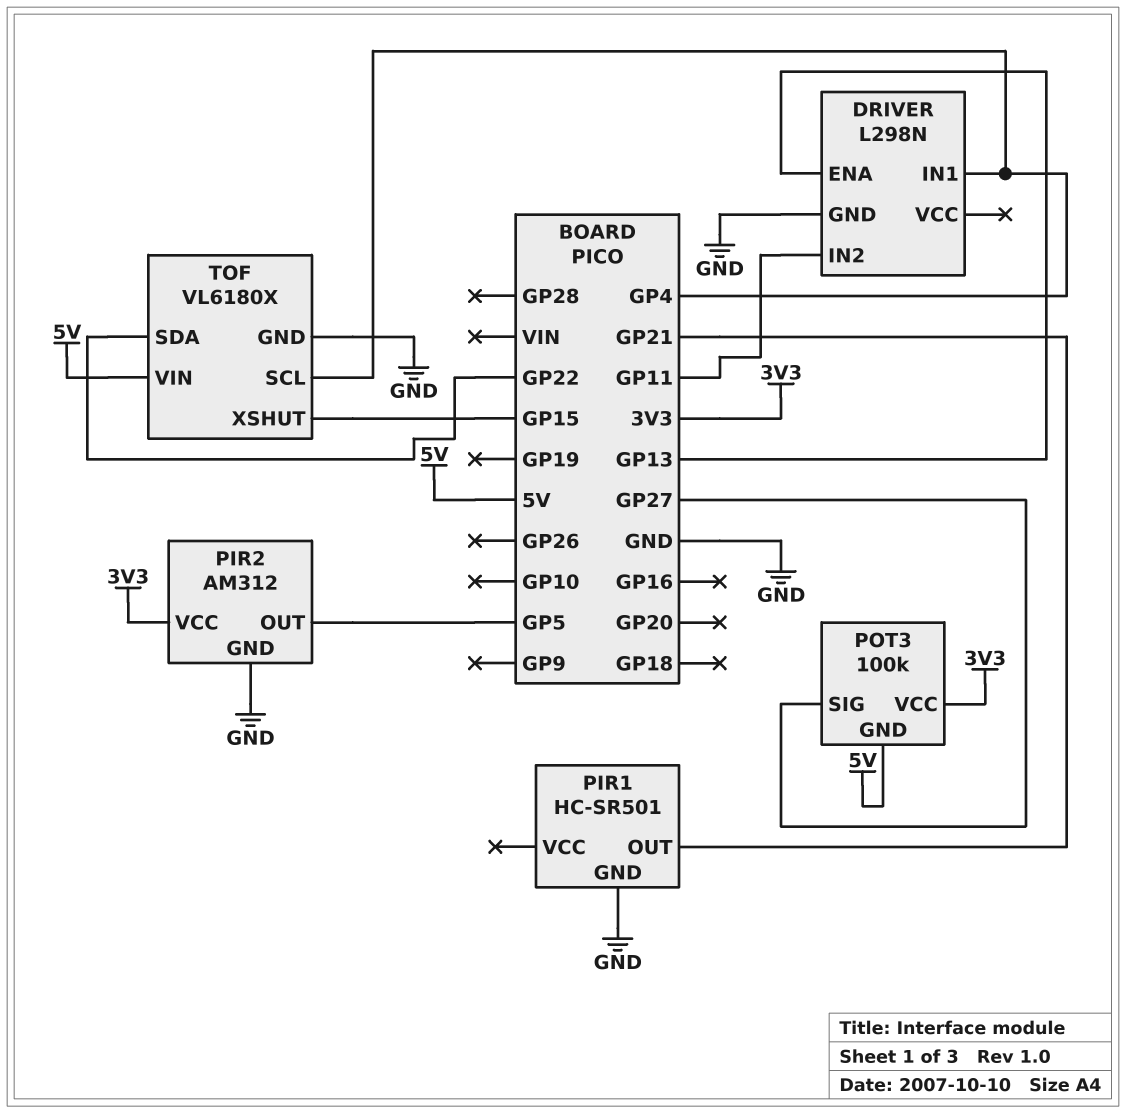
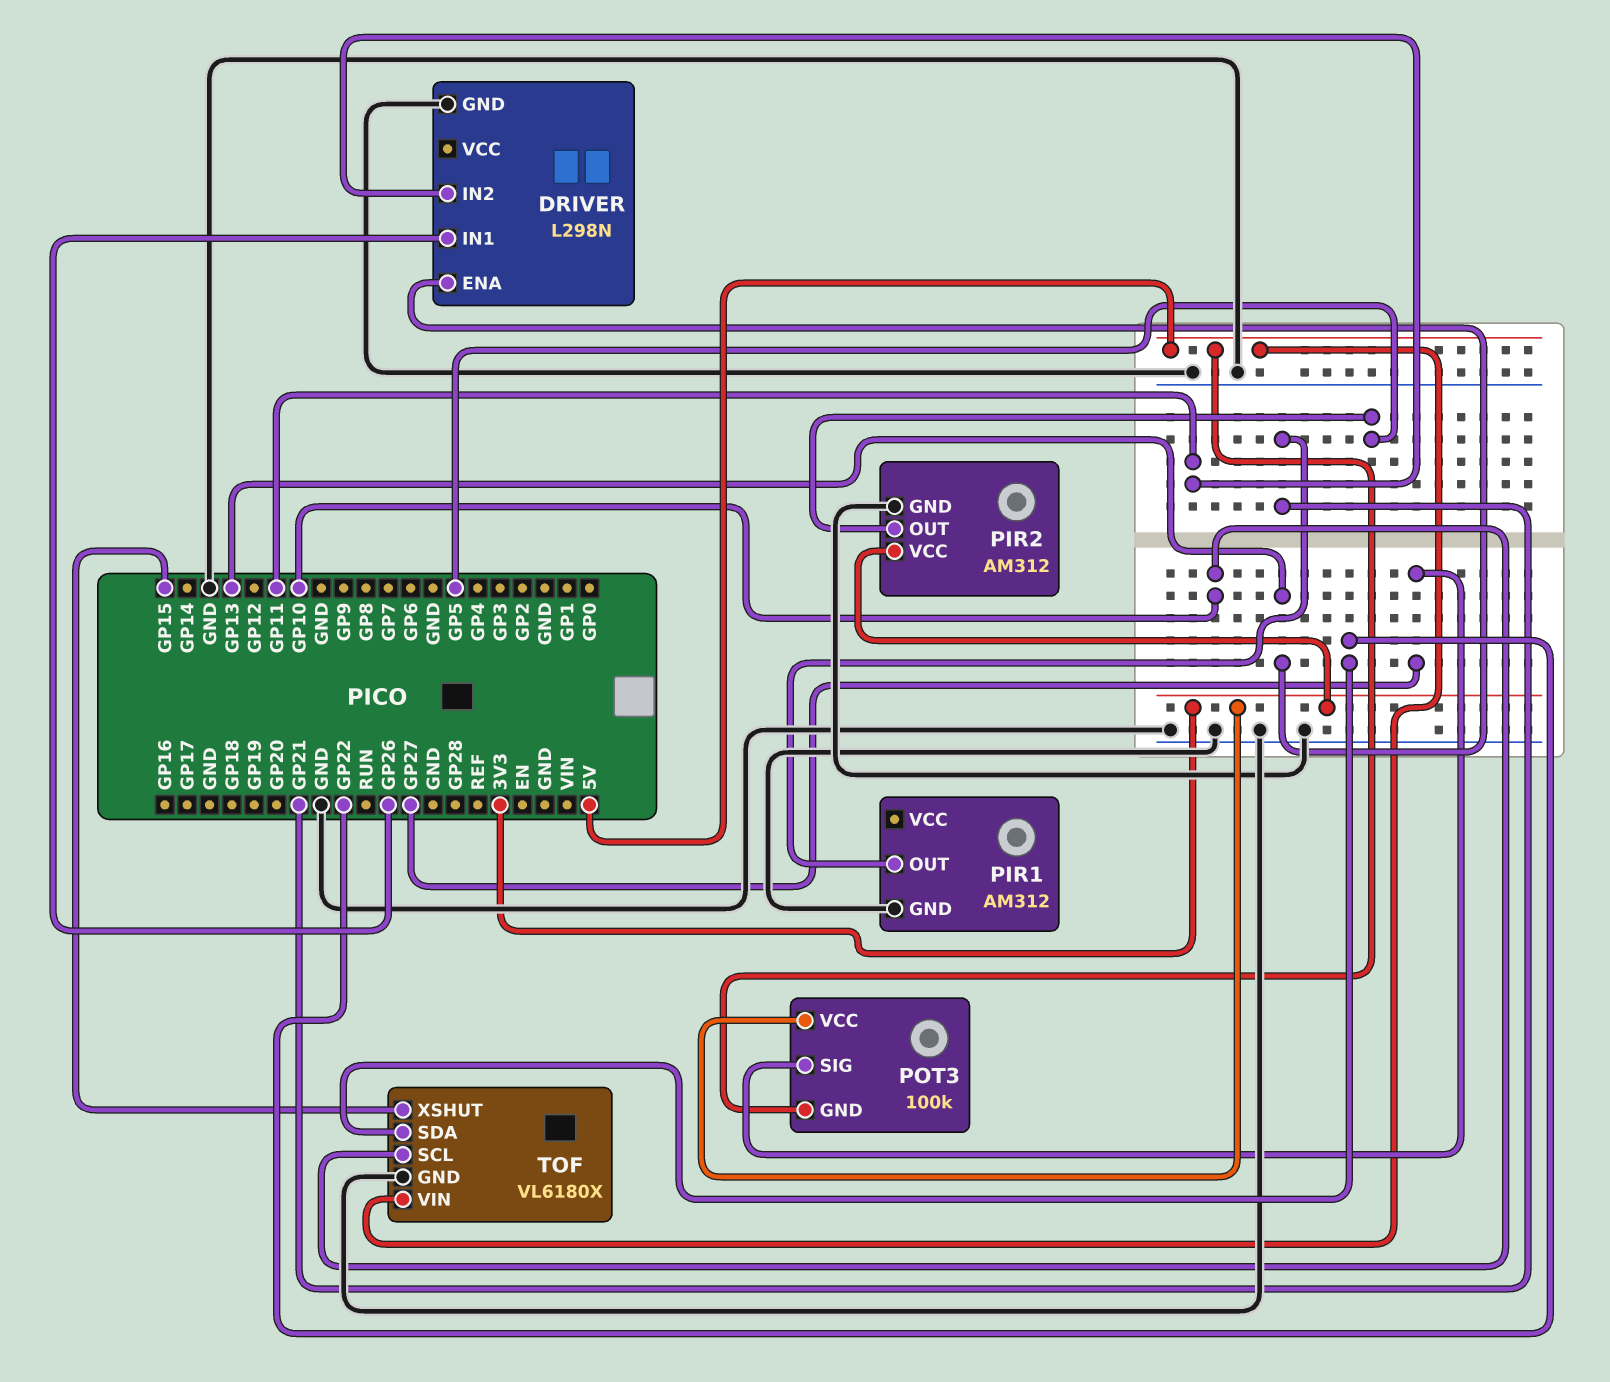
DRIVER pin IN1: GP4 -> GP26
PIR1: HC-SR501 -> AM312
TOF pin SCL: GP4 -> GP10

